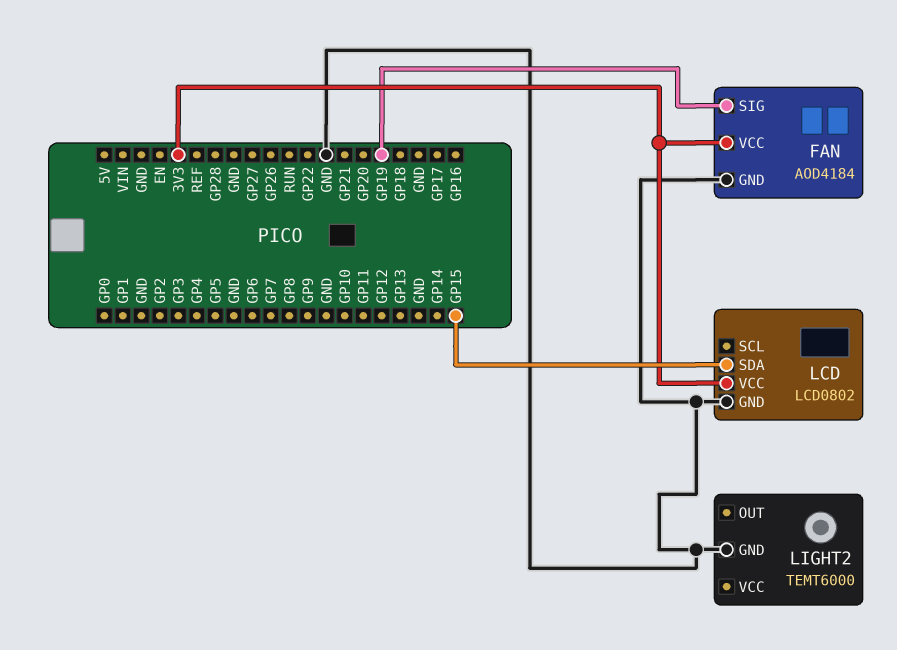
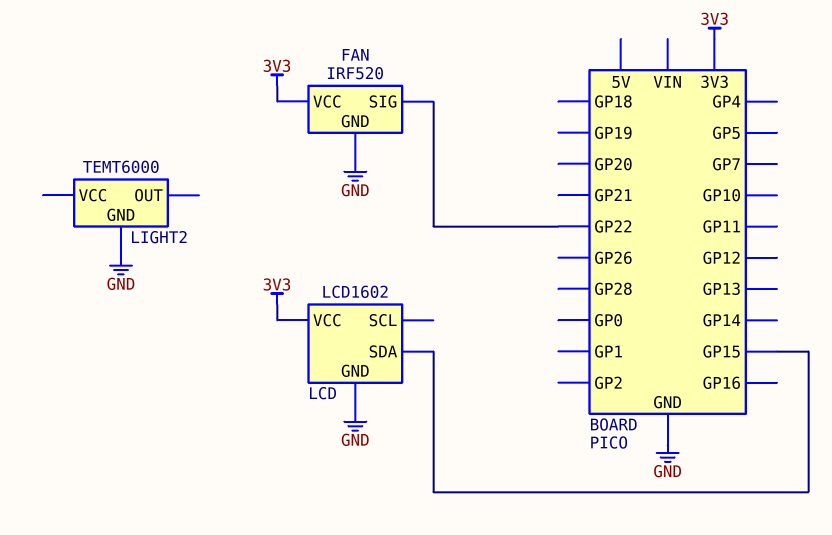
FAN: AOD4184 -> IRF520
FAN pin SIG: GP19 -> GP22
LCD: LCD0802 -> LCD1602

